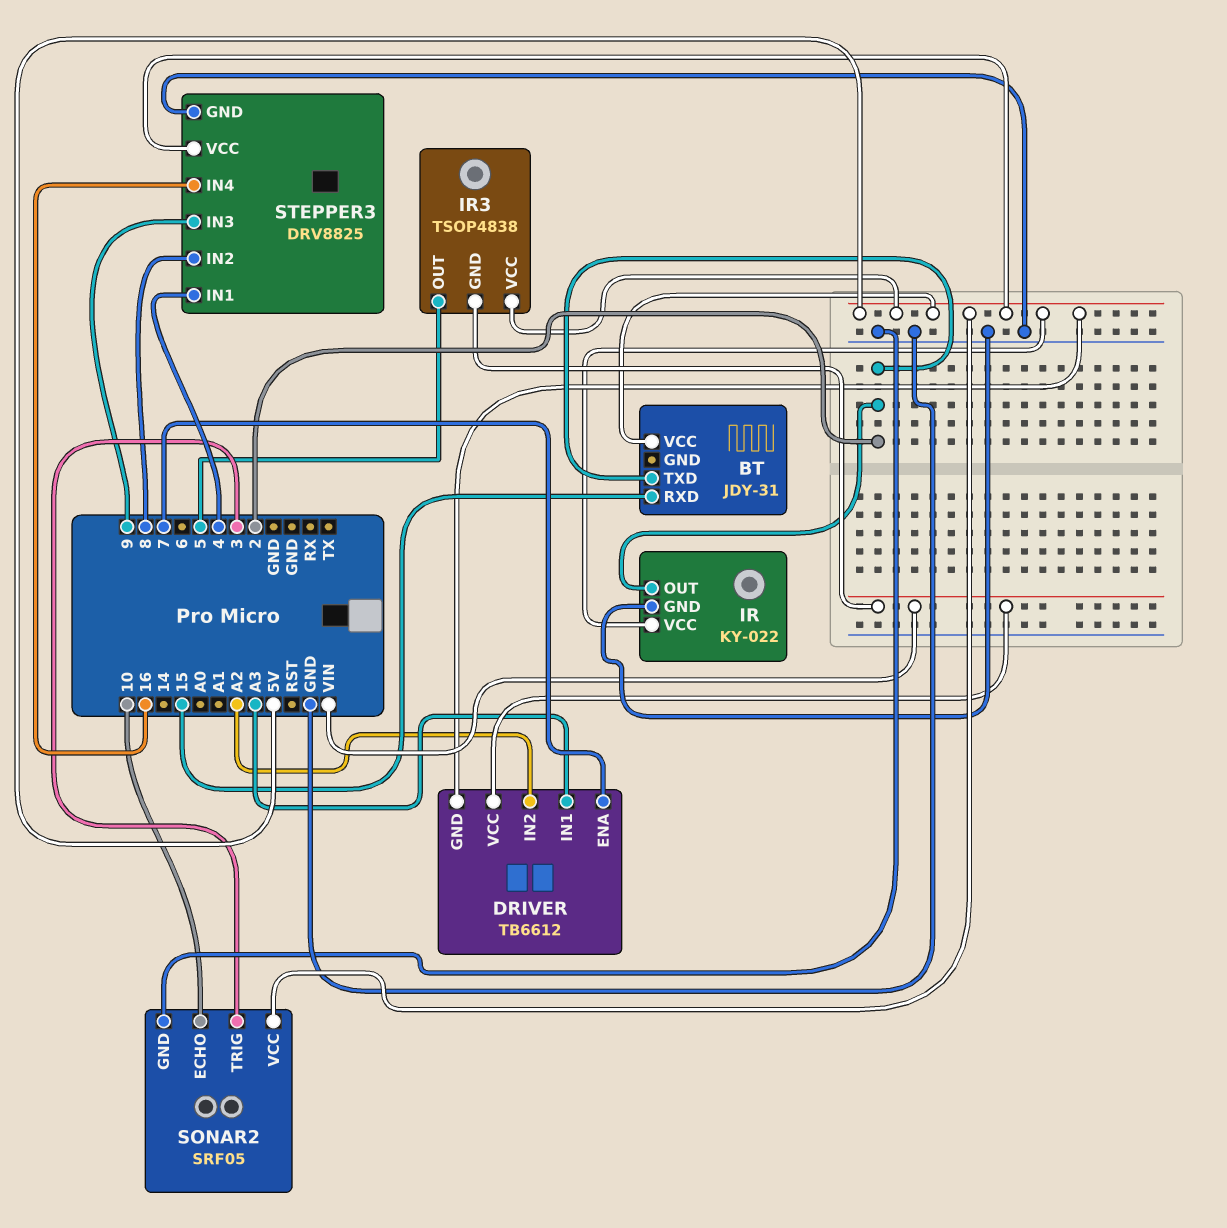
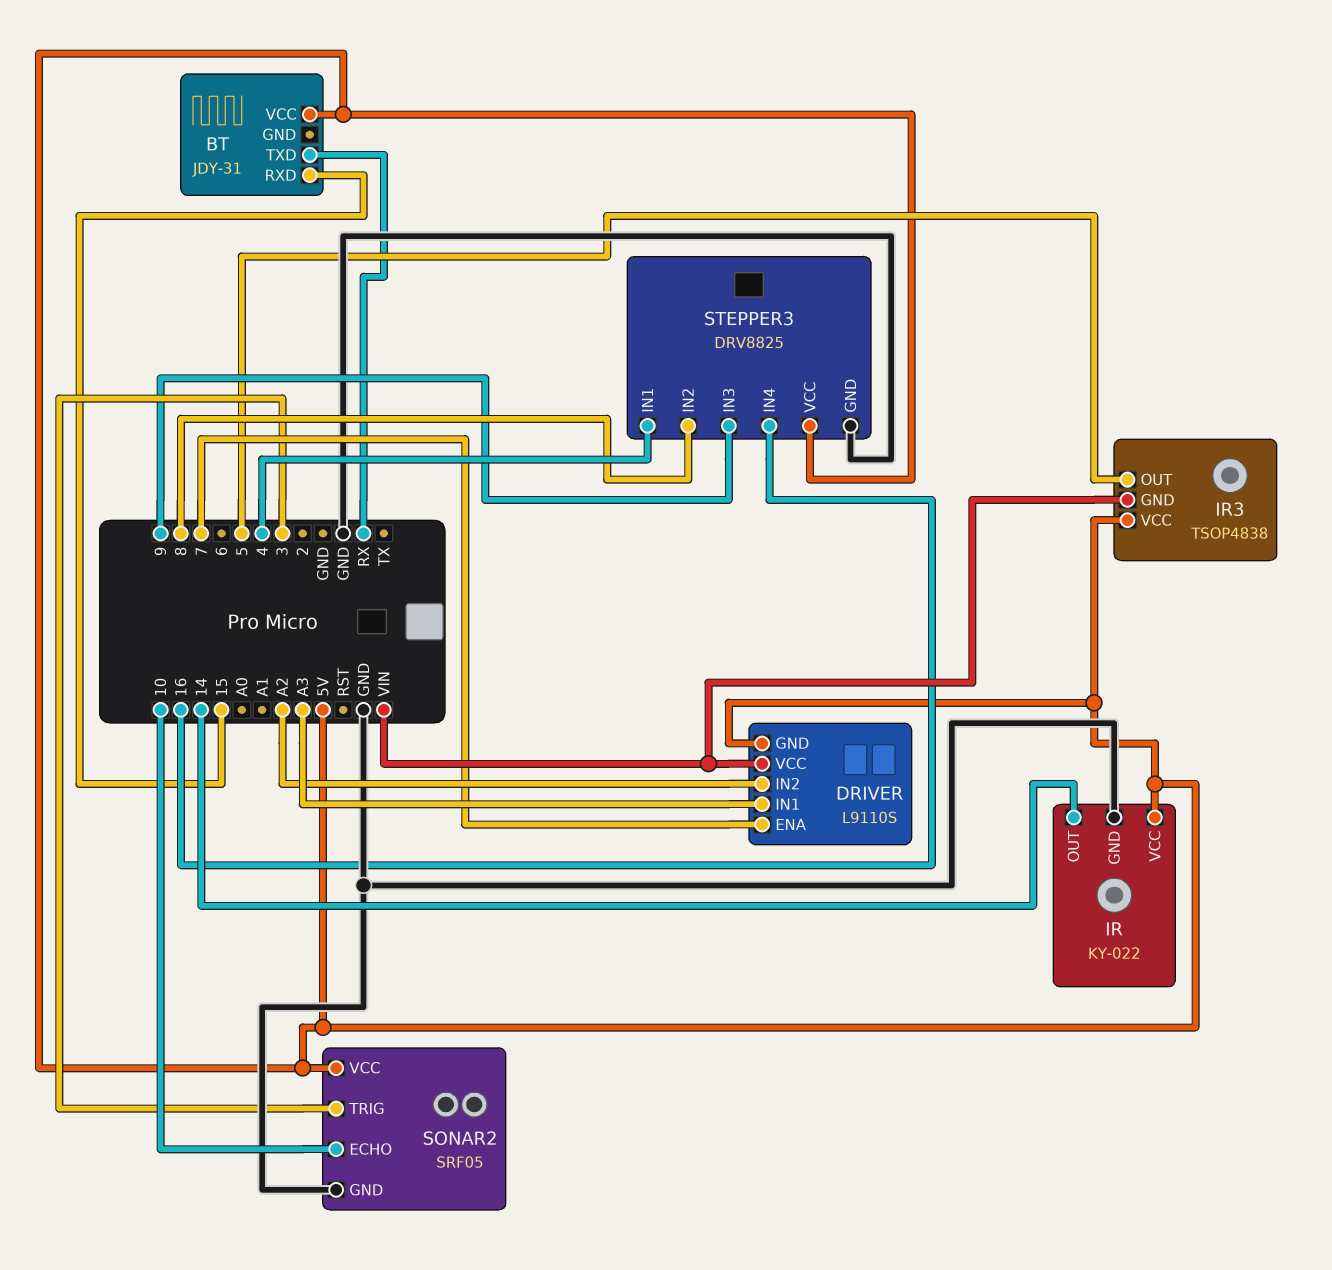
BT pin TXD: 2 -> RX
DRIVER: TB6612 -> L9110S
IR pin OUT: 2 -> 14

